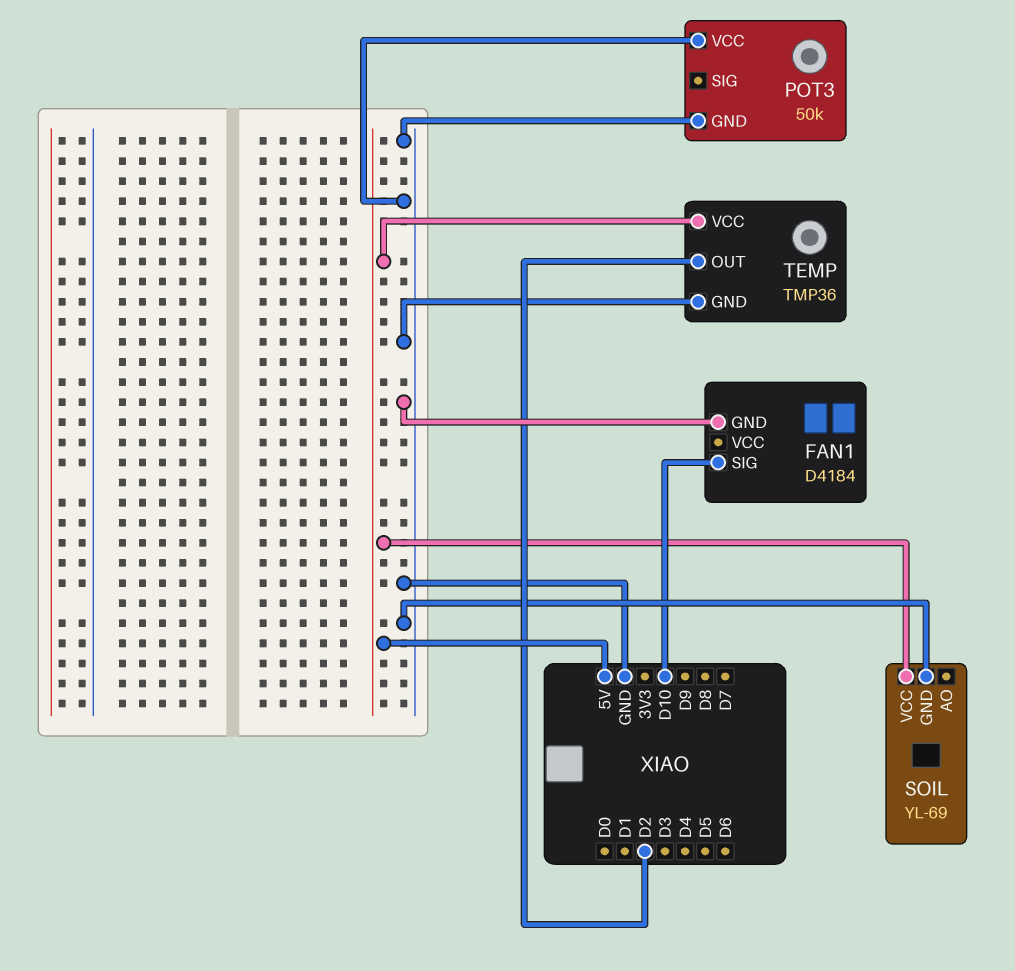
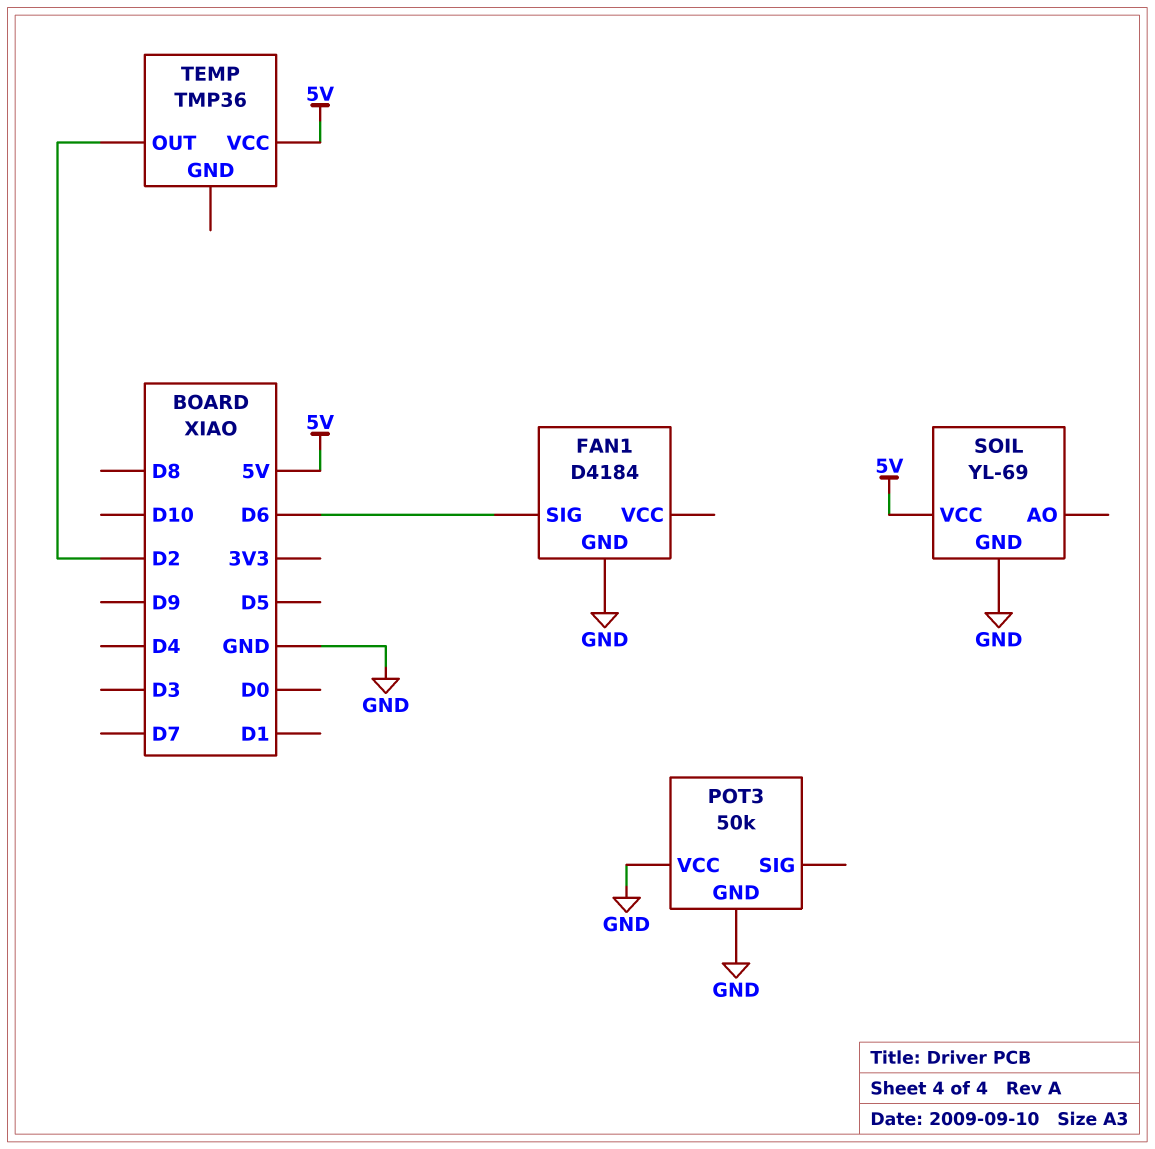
FAN1 pin SIG: D10 -> D6
TEMP pin GND: GND -> none

